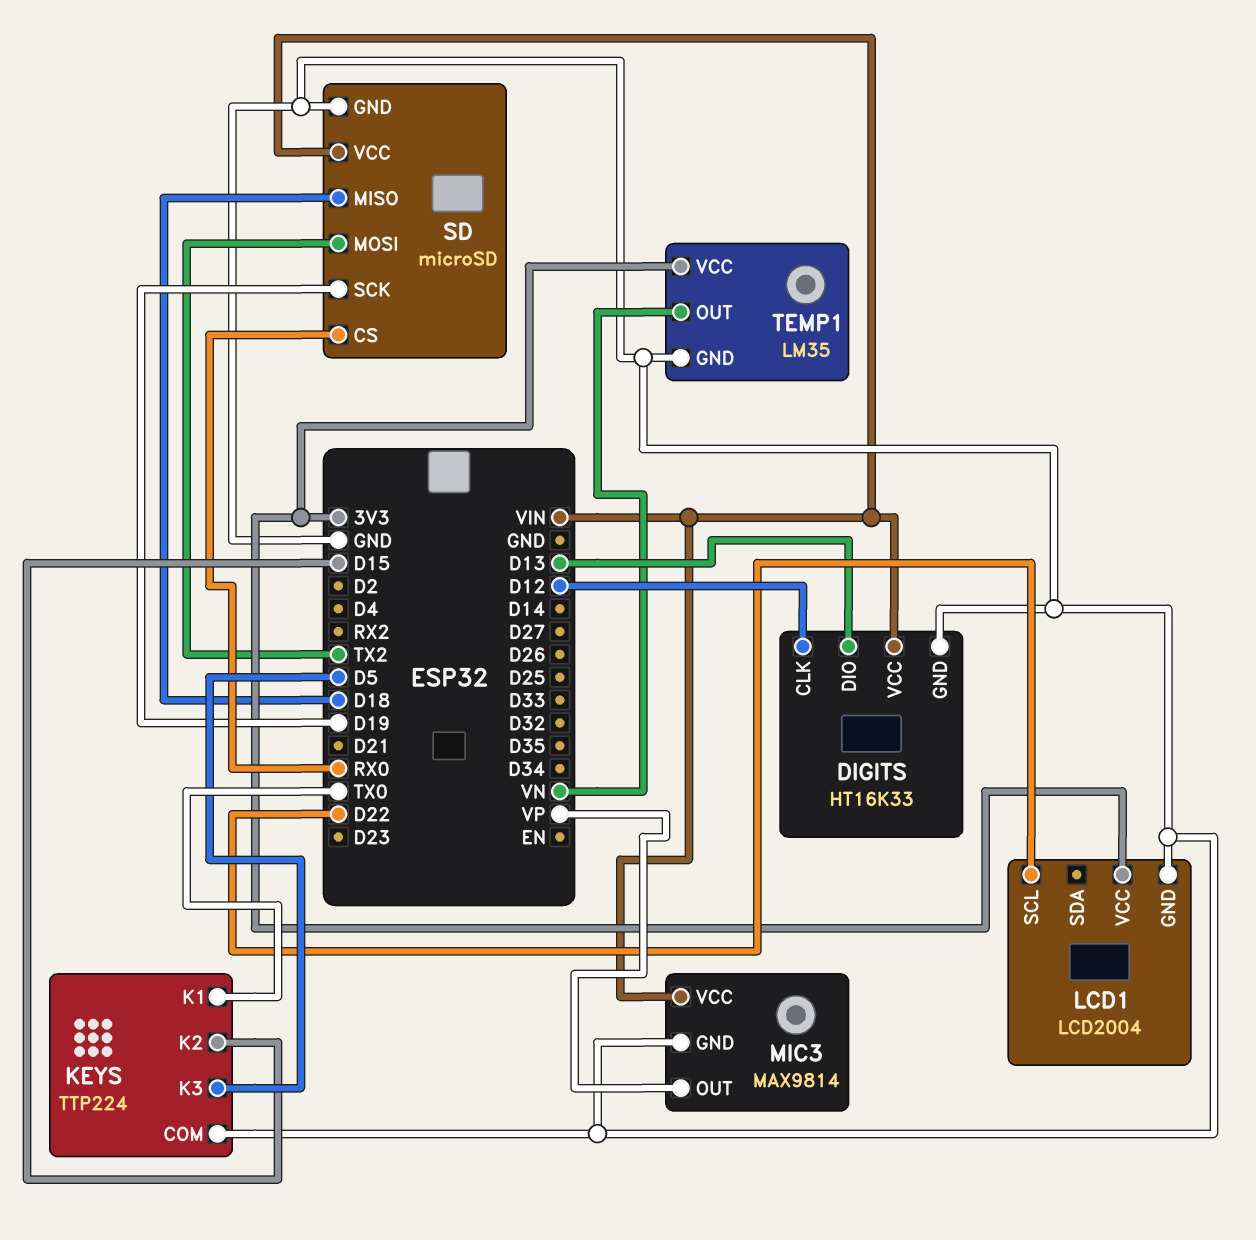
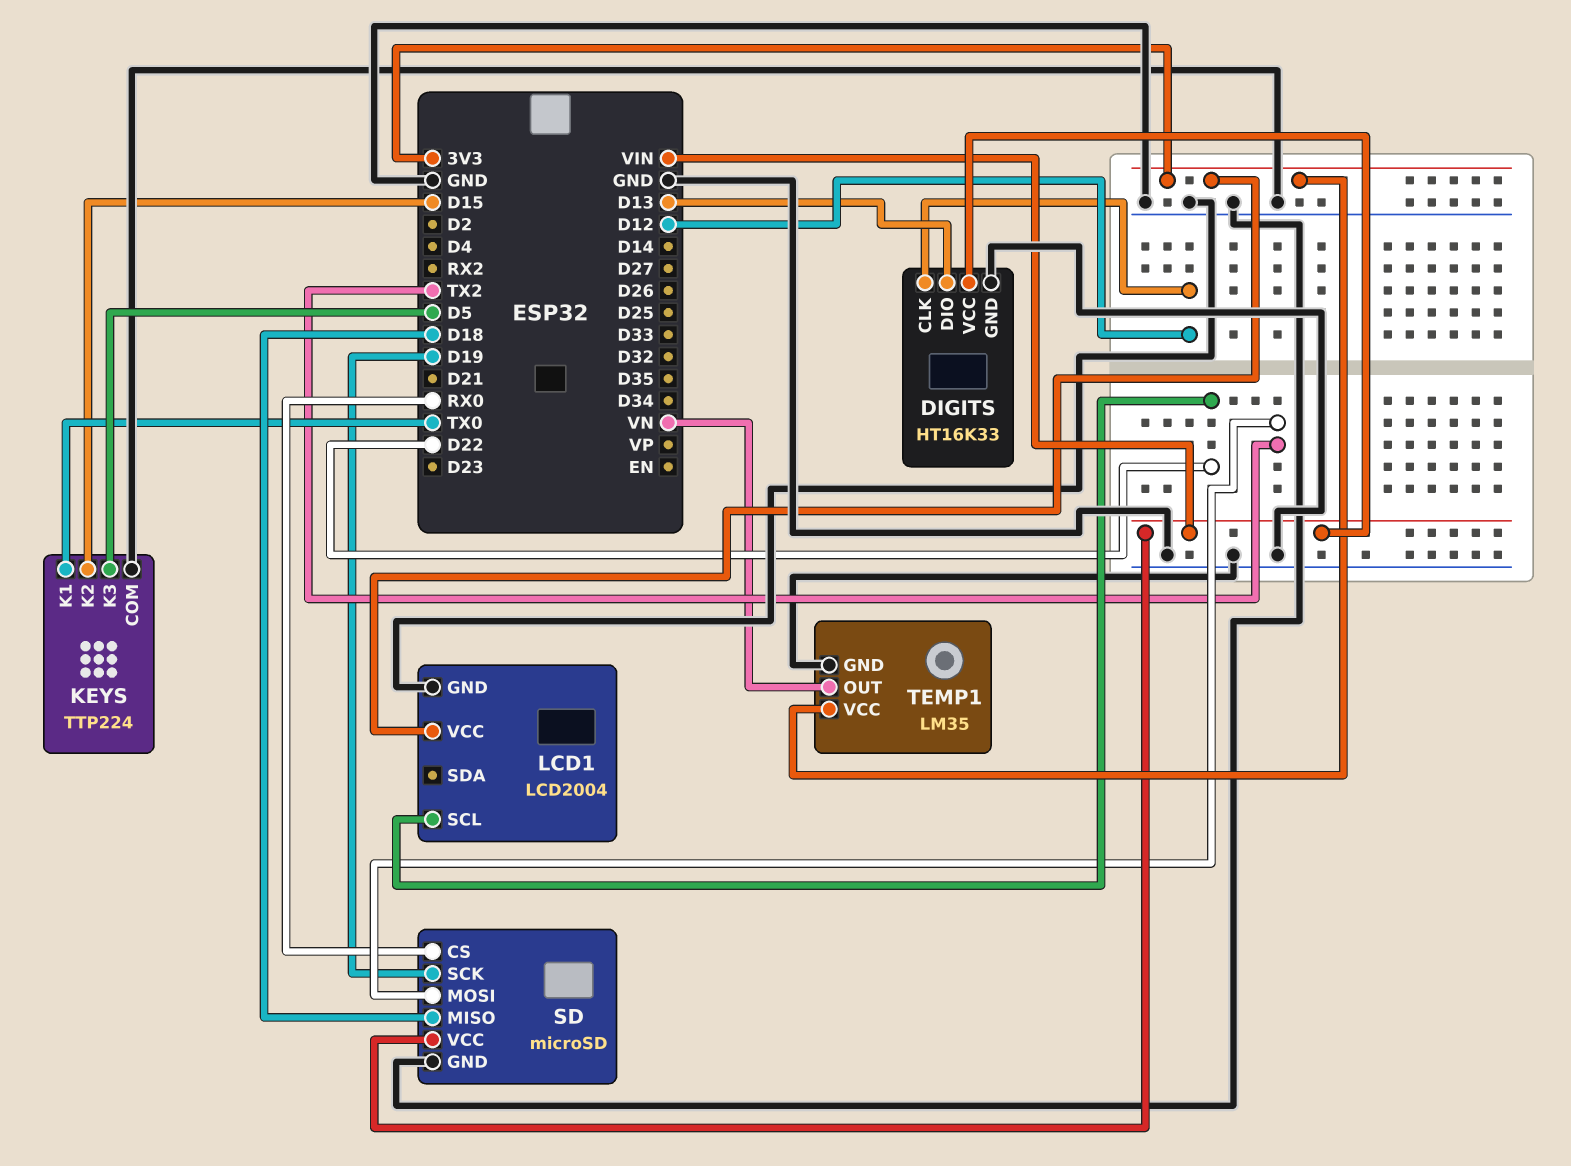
MIC3: MAX9814 -> none
MIC3 pin GND: GND -> none
MIC3 pin OUT: VP -> none
MIC3 pin VCC: VIN -> none

